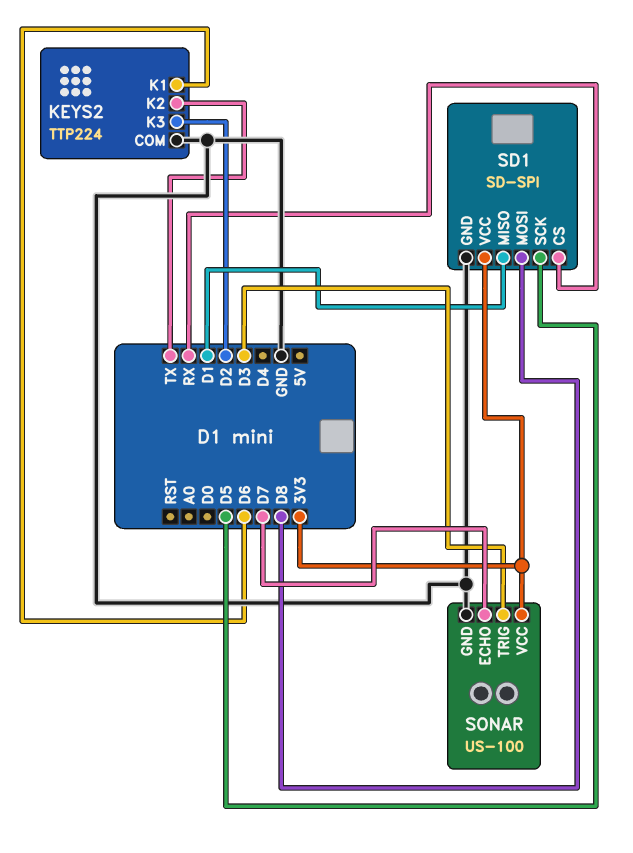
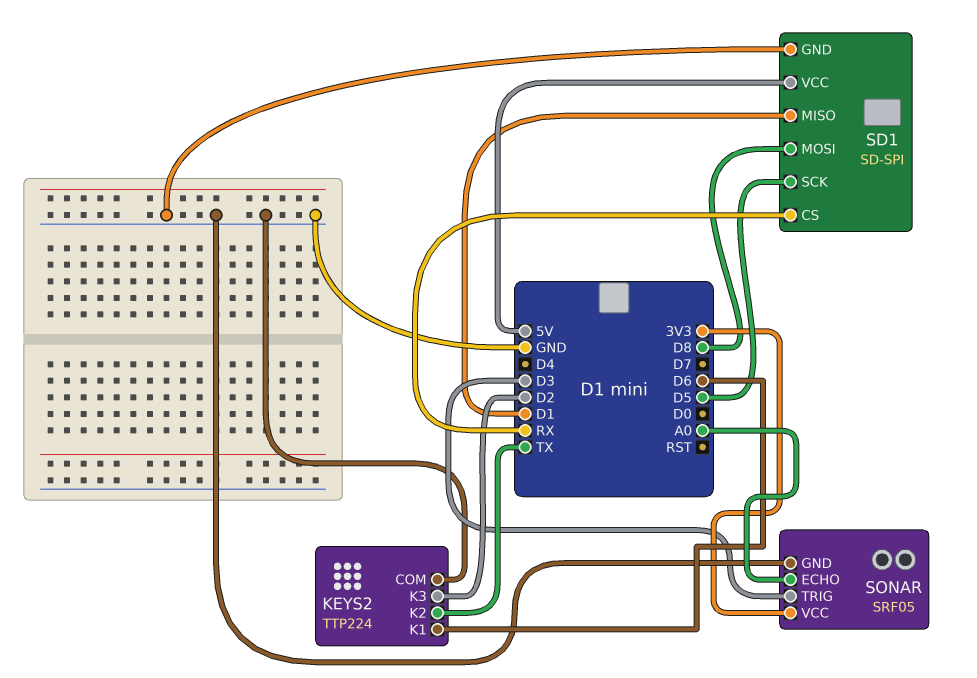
SD1 pin VCC: 3V3 -> 5V
SONAR: US-100 -> SRF05
SONAR pin ECHO: D7 -> A0

